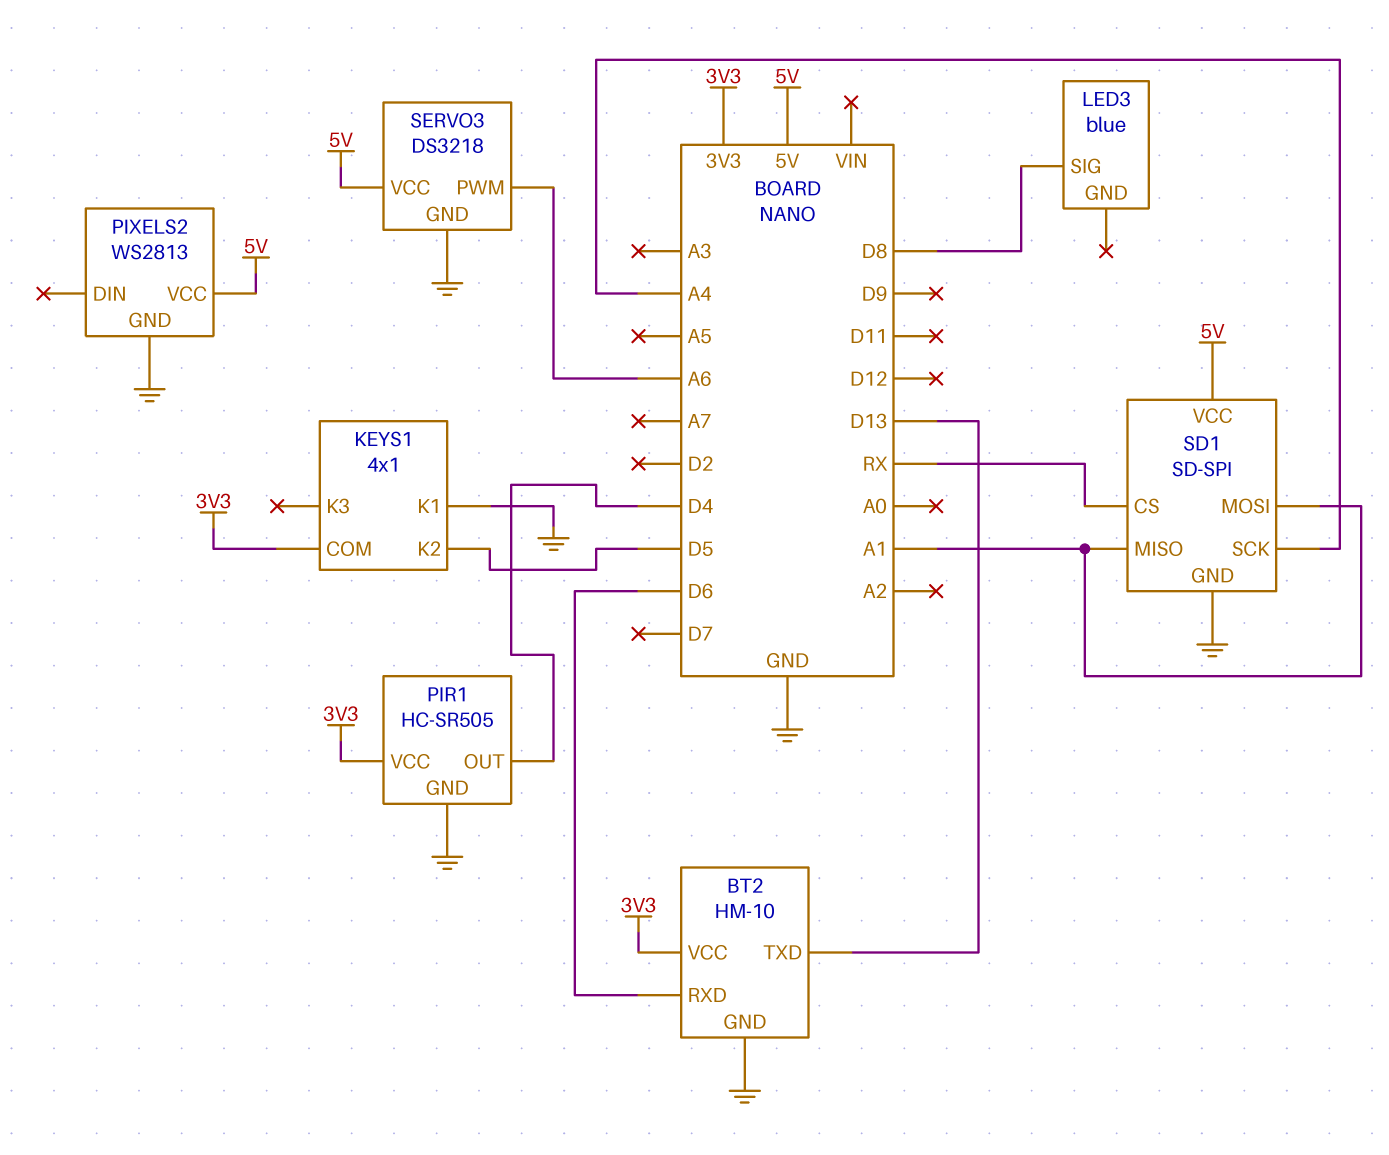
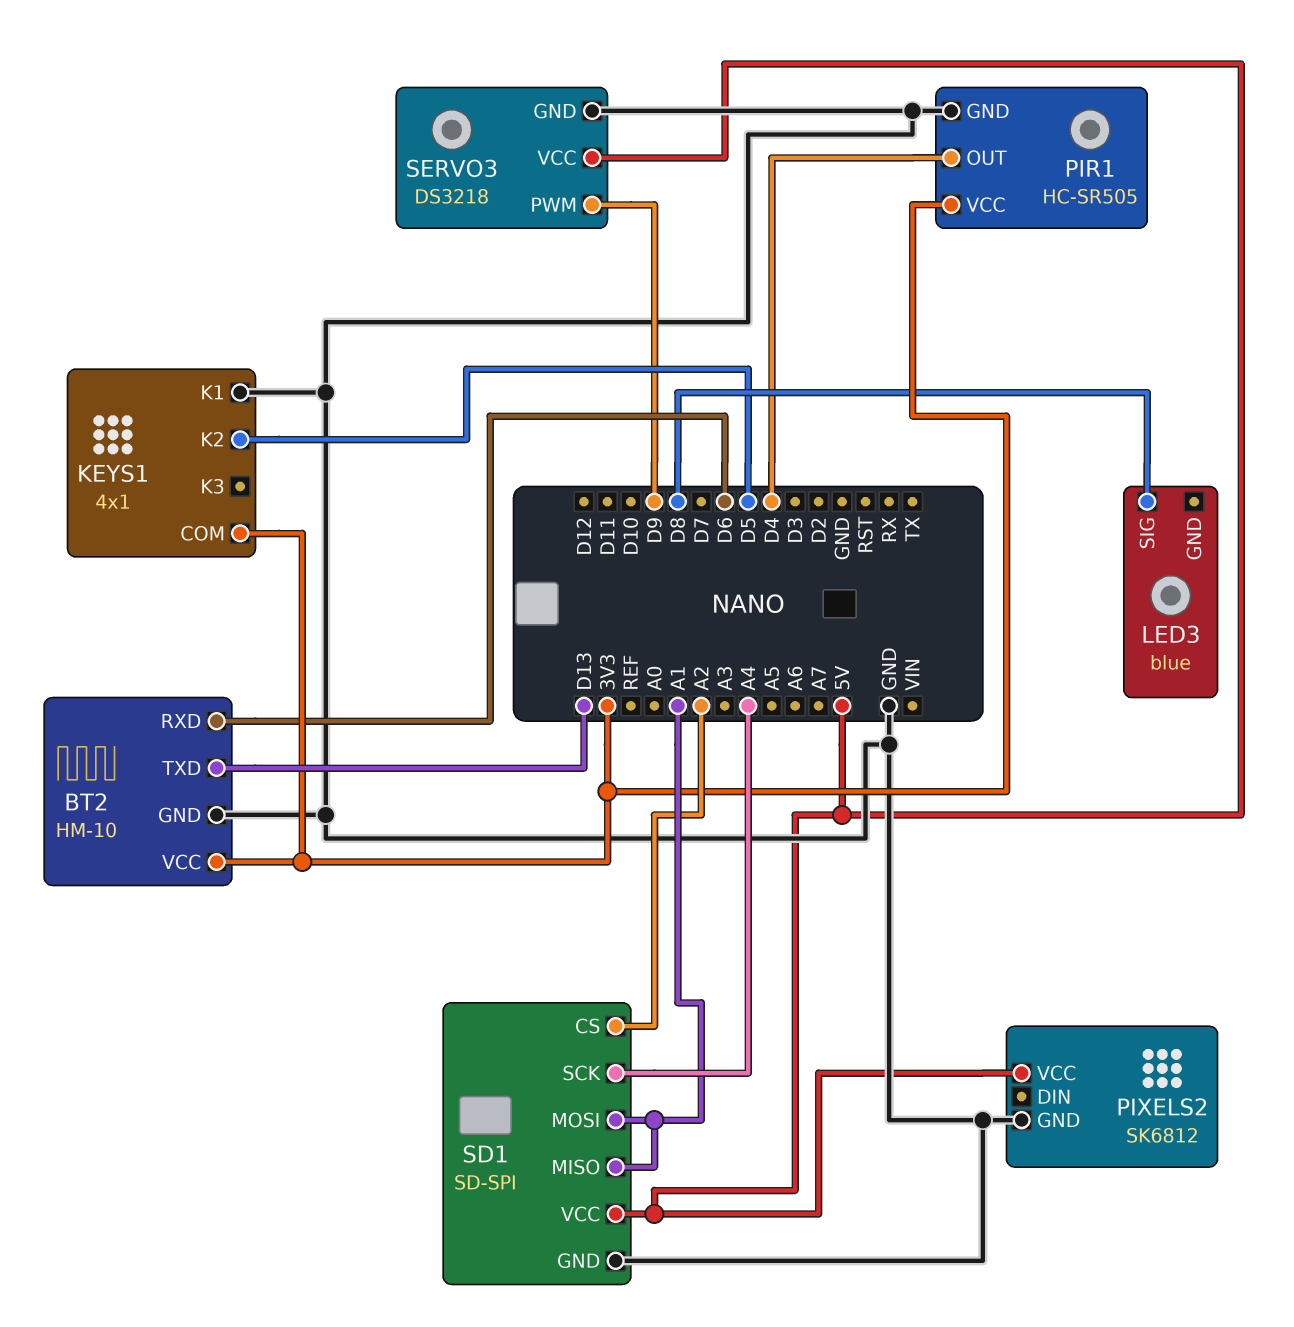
PIXELS2: WS2813 -> SK6812
SD1 pin CS: RX -> A2
SERVO3 pin PWM: A6 -> D9

